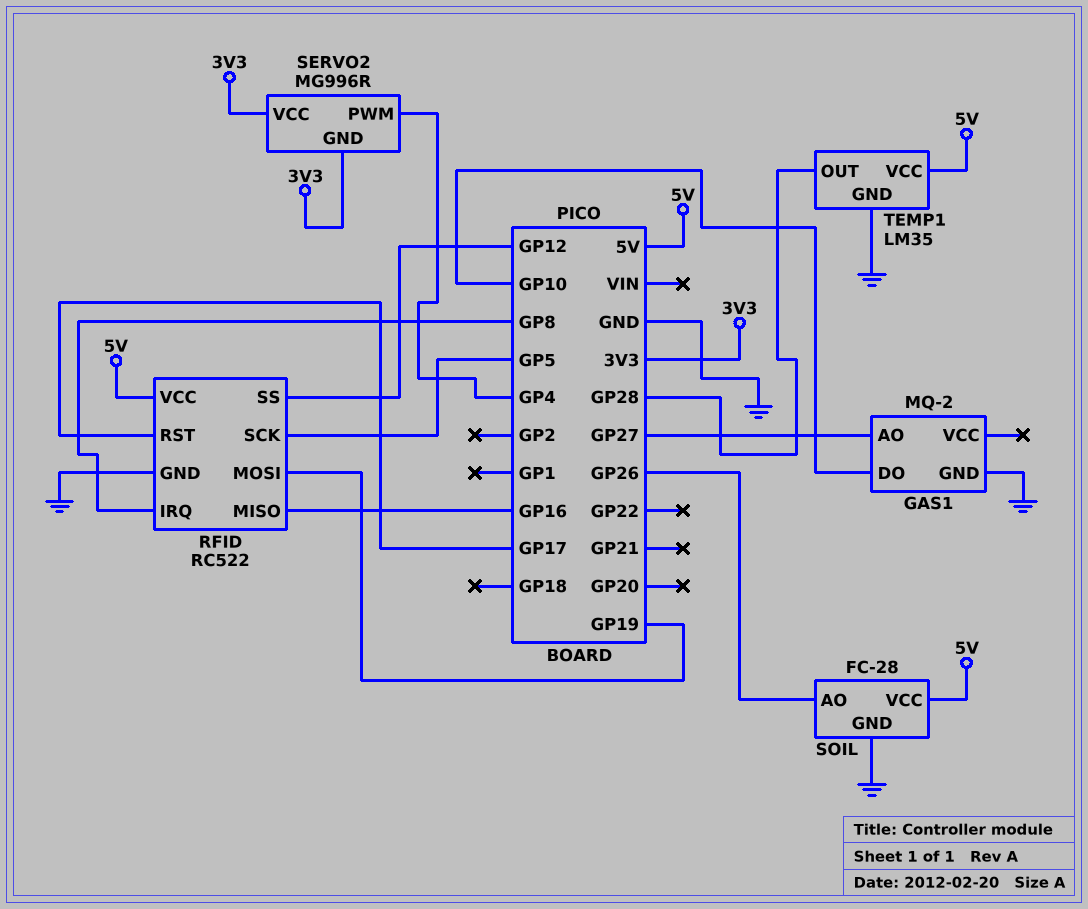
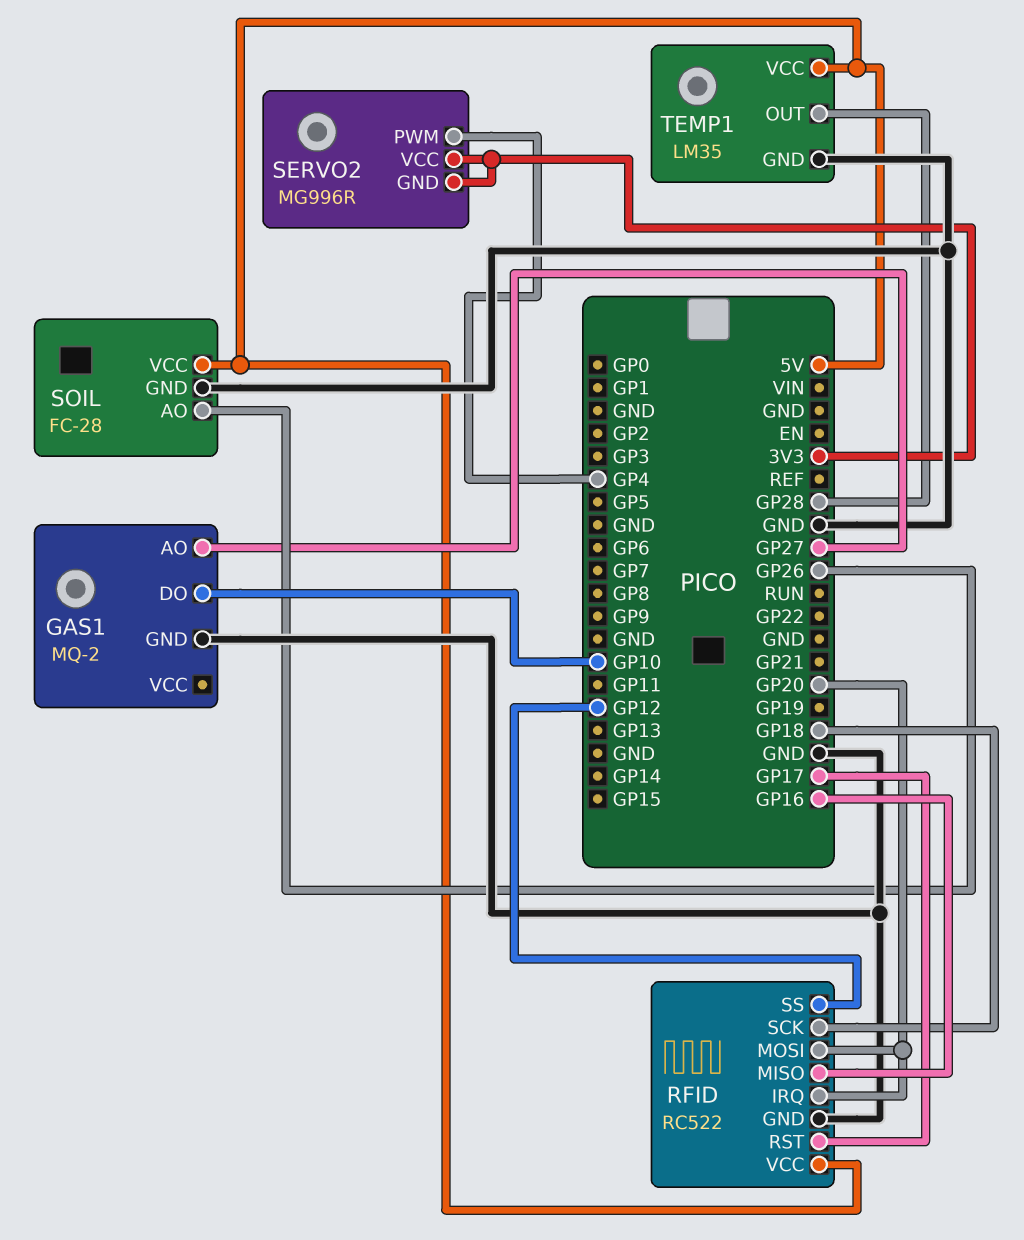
RFID pin IRQ: GP8 -> GP20
RFID pin MOSI: GP19 -> GP20
RFID pin SCK: GP5 -> GP18

